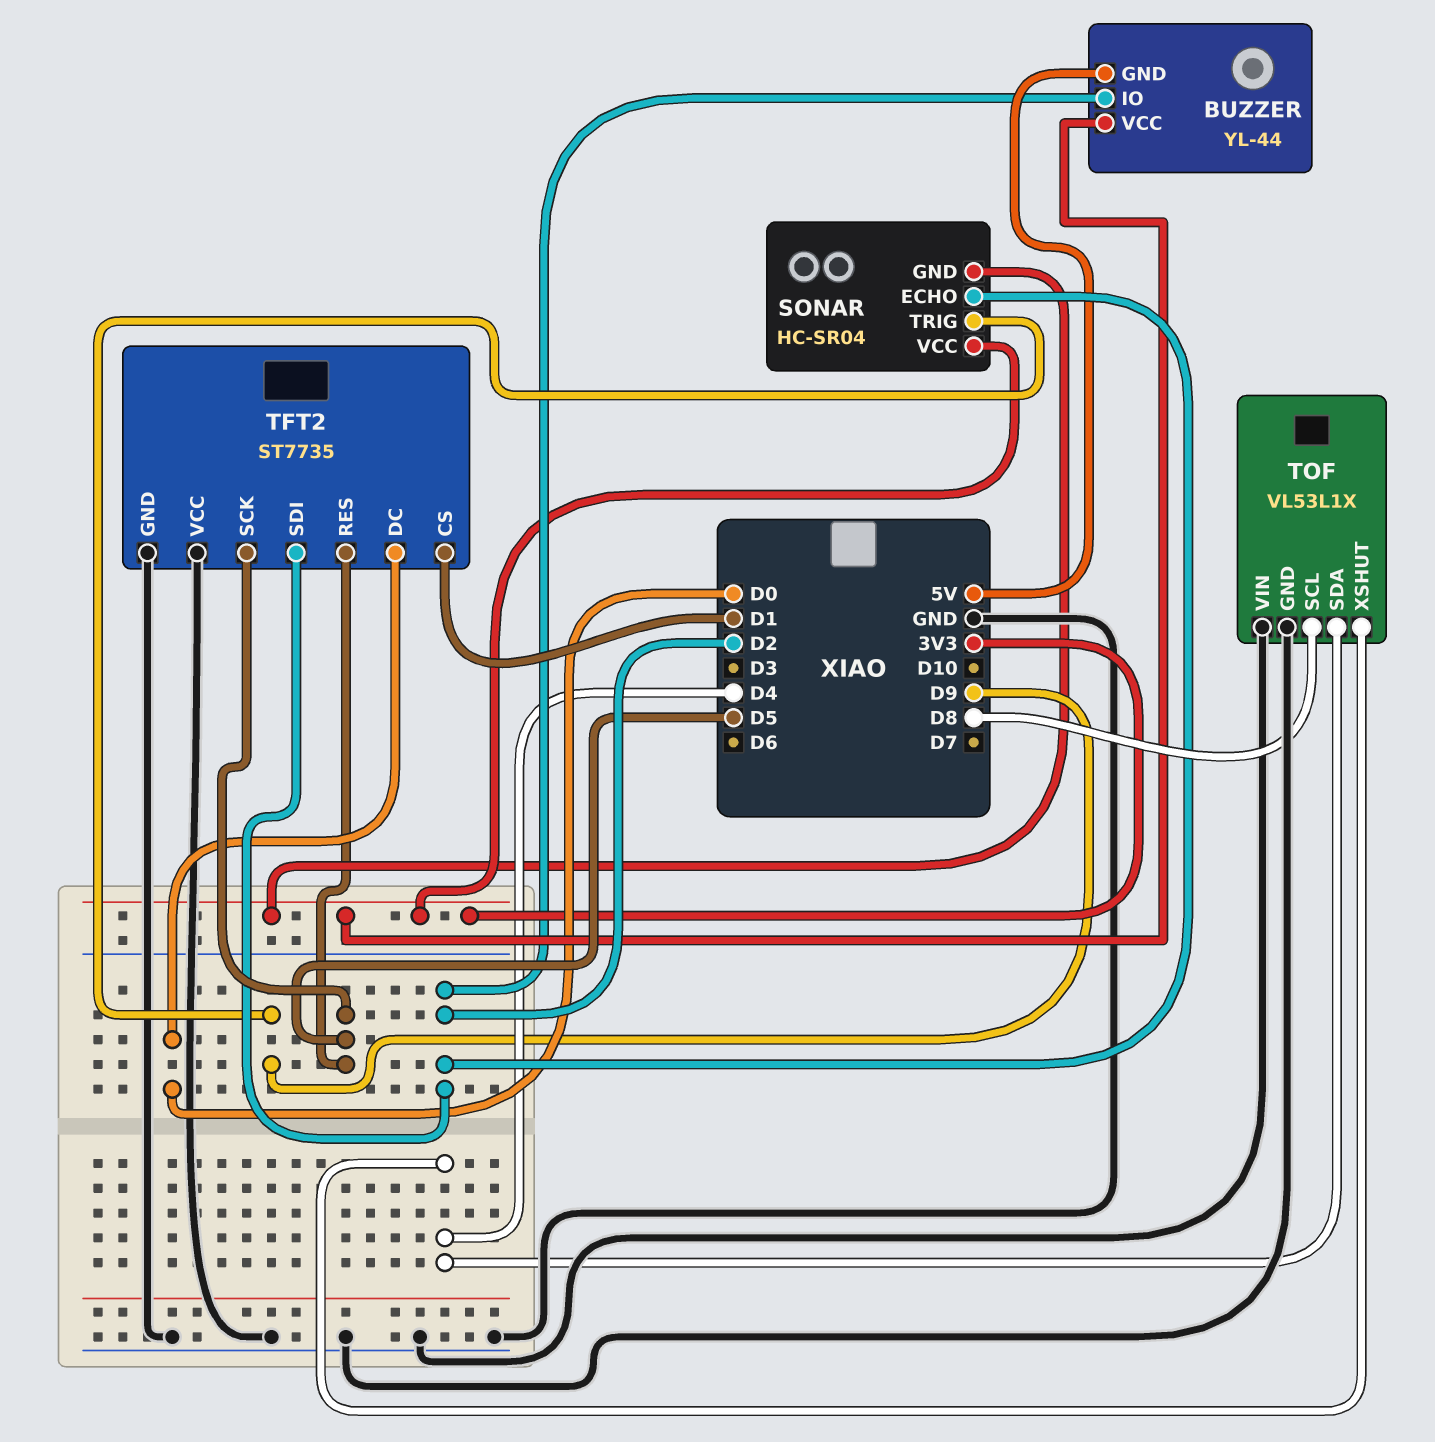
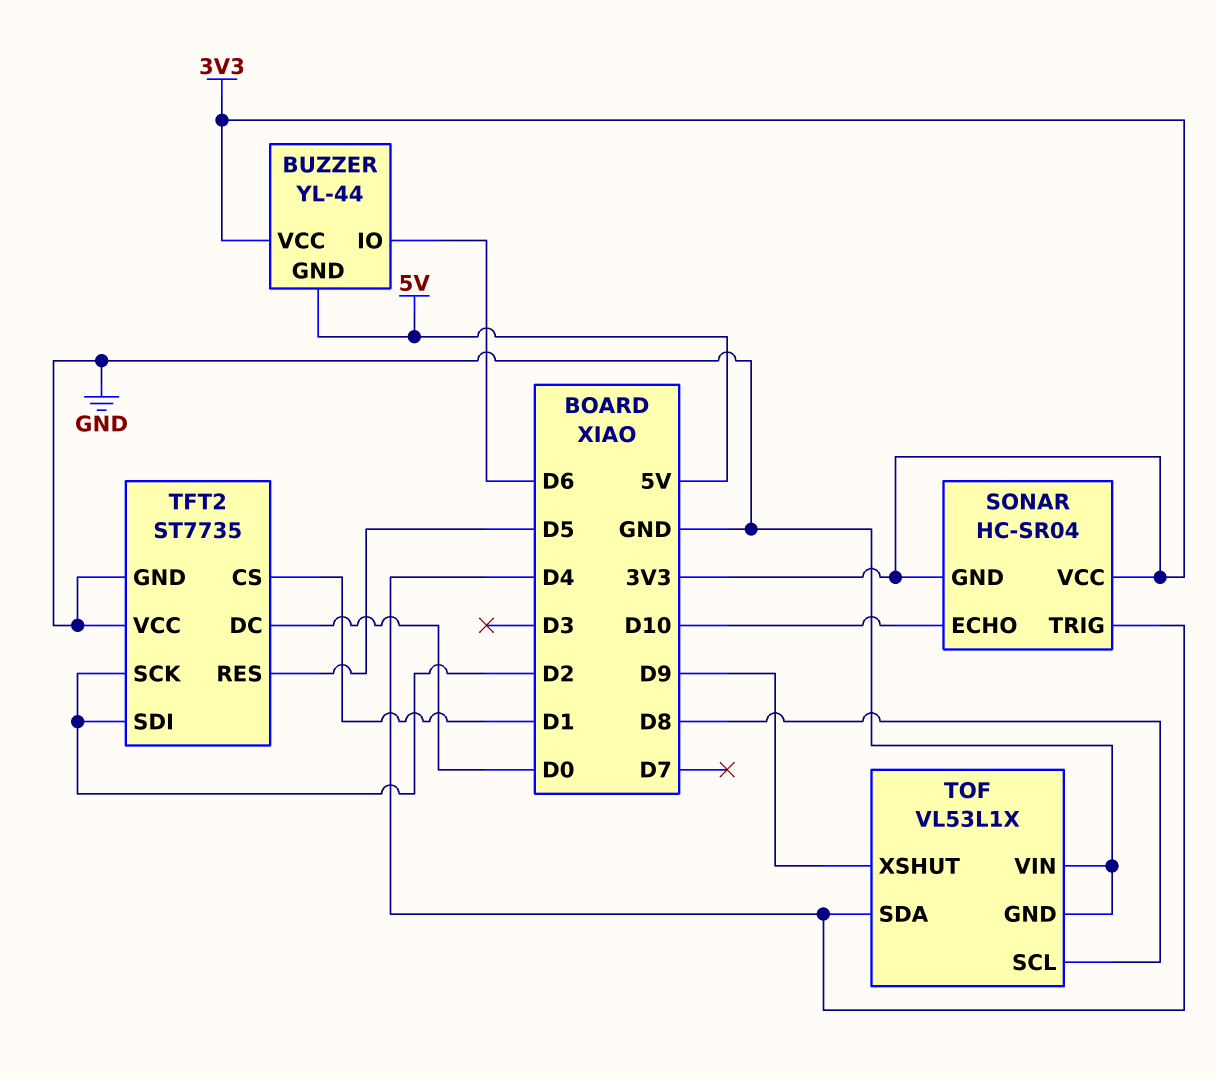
BUZZER pin IO: D2 -> D6
SONAR pin ECHO: D2 -> D10
SONAR pin TRIG: D9 -> D4
TFT2 pin SCK: D5 -> D2
TOF pin XSHUT: D4 -> D9

